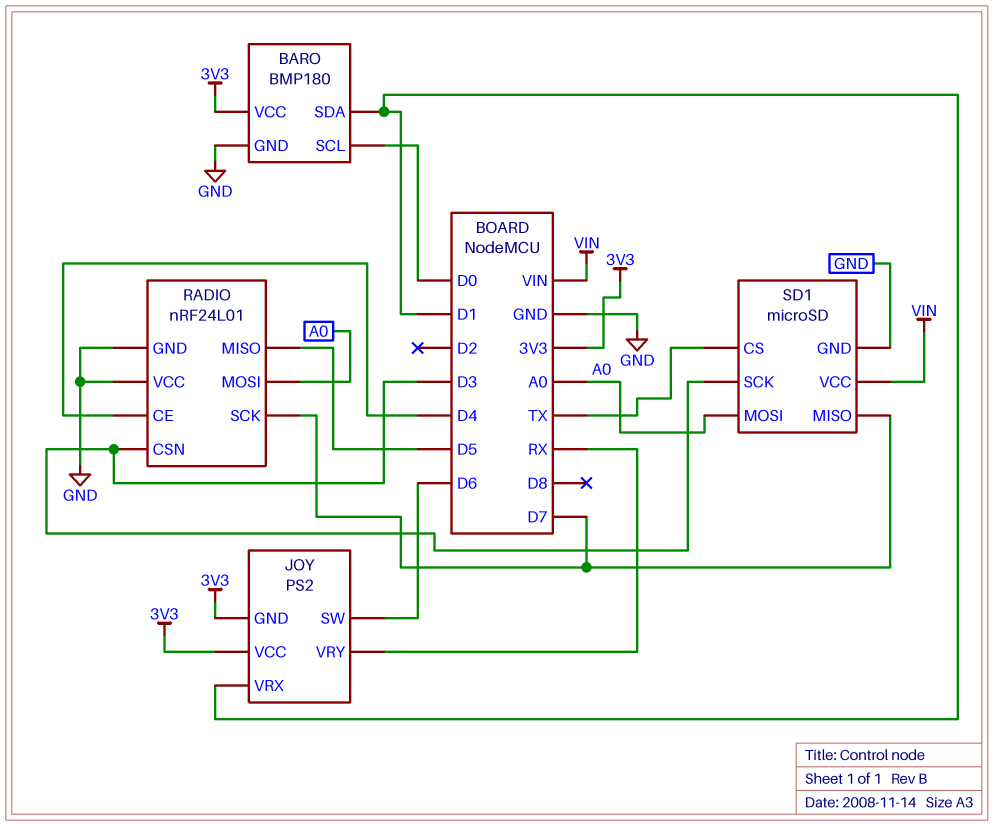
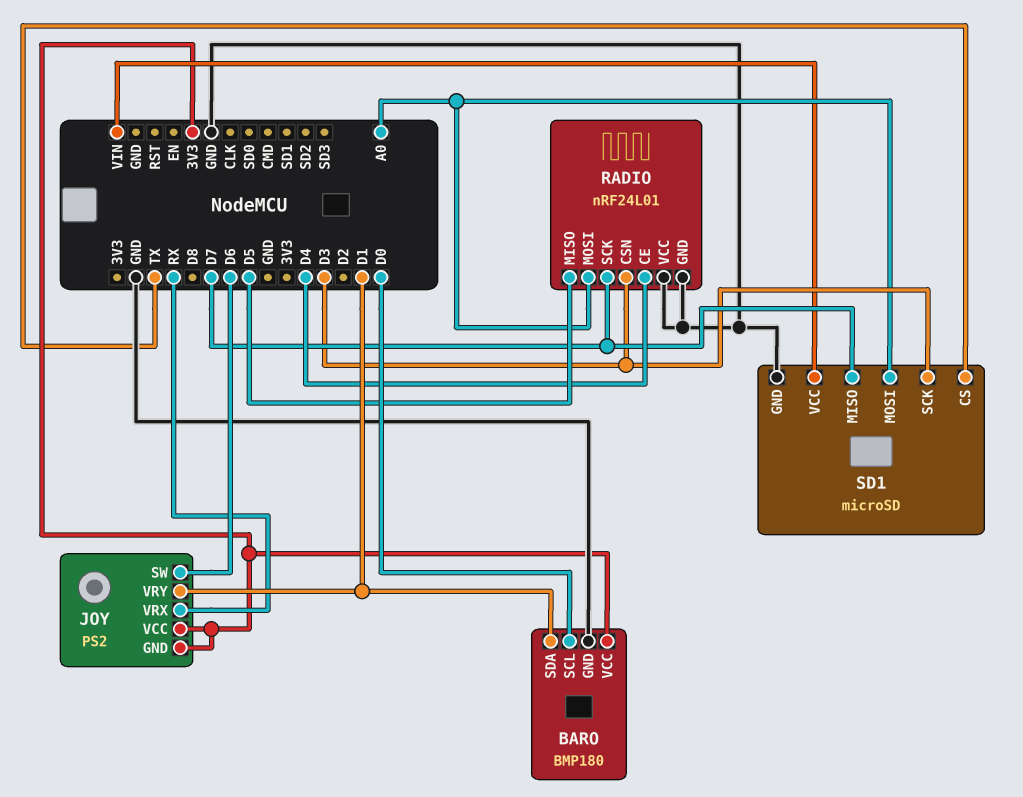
JOY pin VRX: D1 -> RX
JOY pin VRY: RX -> D1

